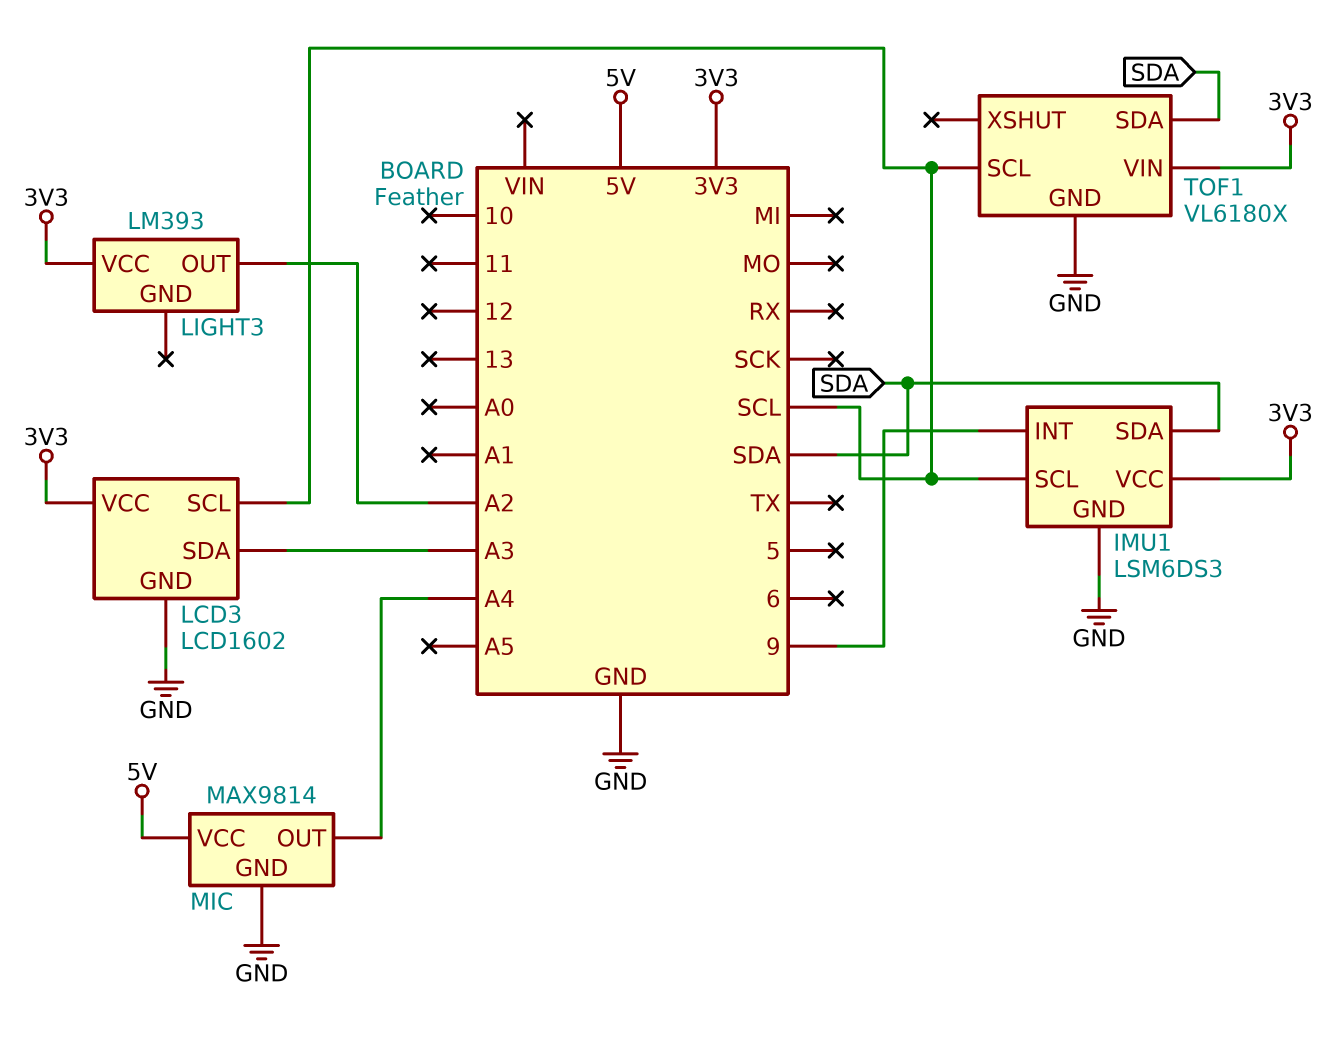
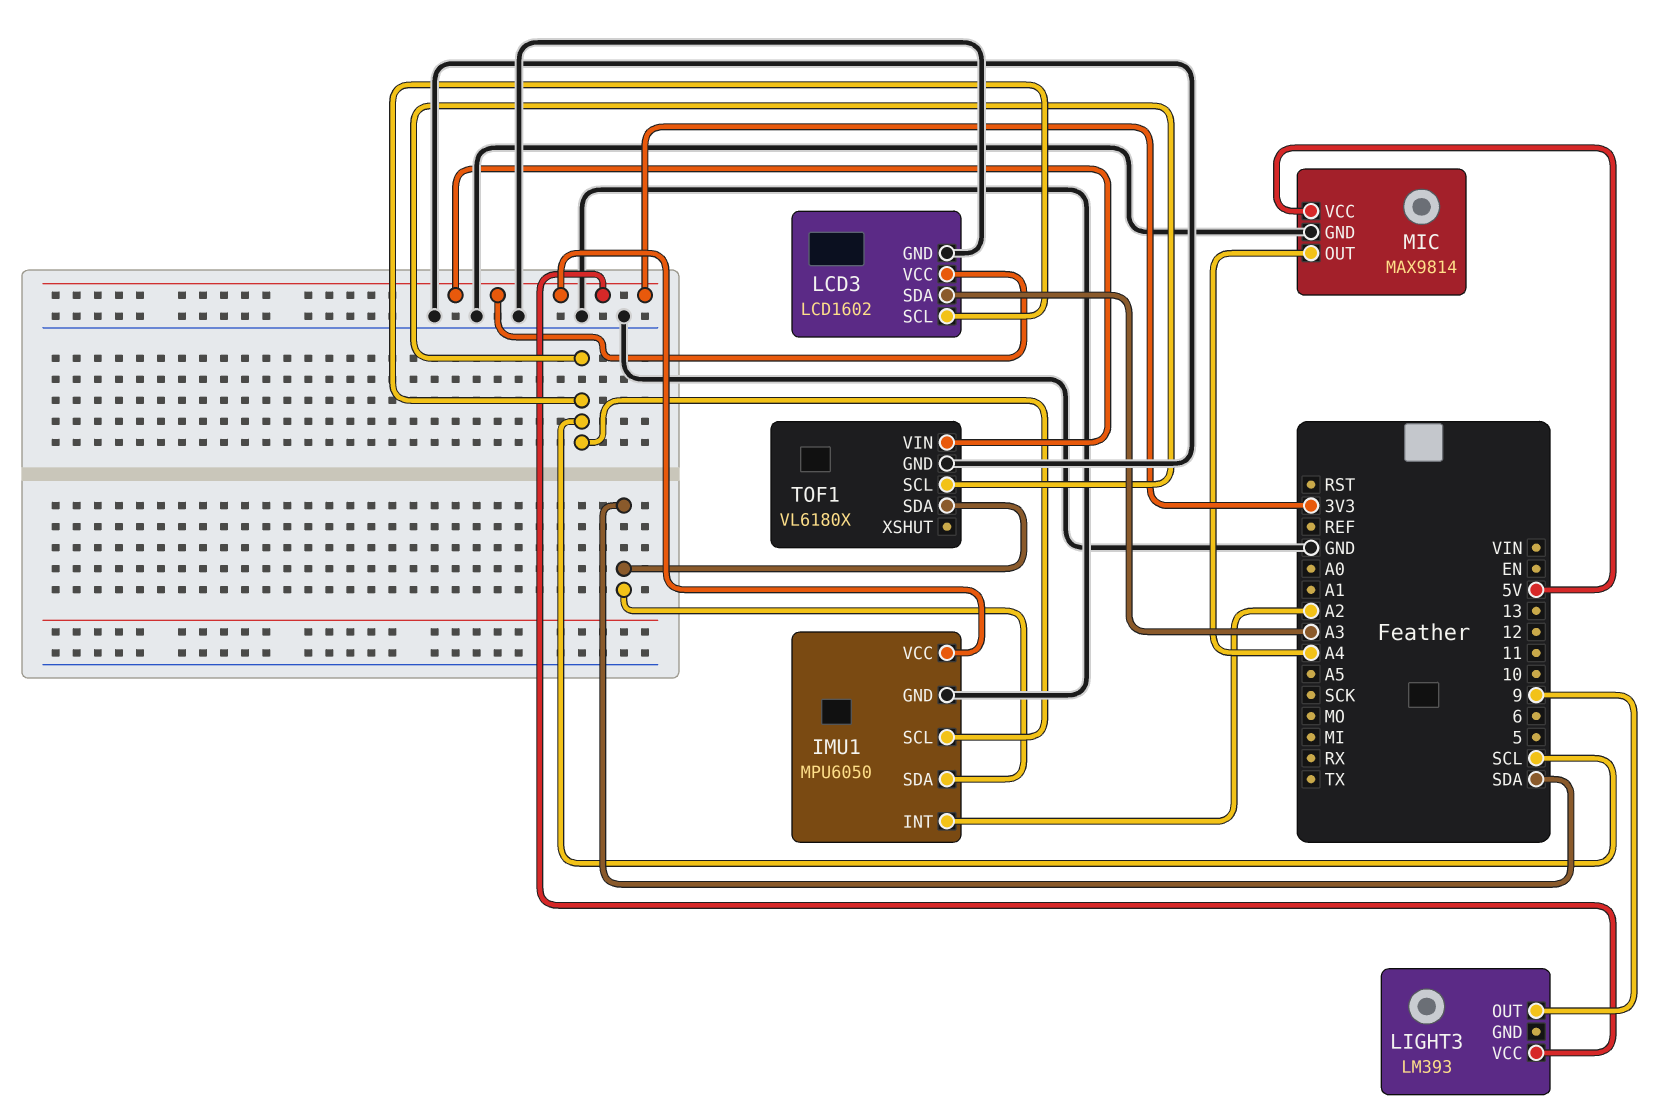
IMU1: LSM6DS3 -> MPU6050
IMU1 pin INT: 9 -> A2
LIGHT3 pin OUT: A2 -> 9

